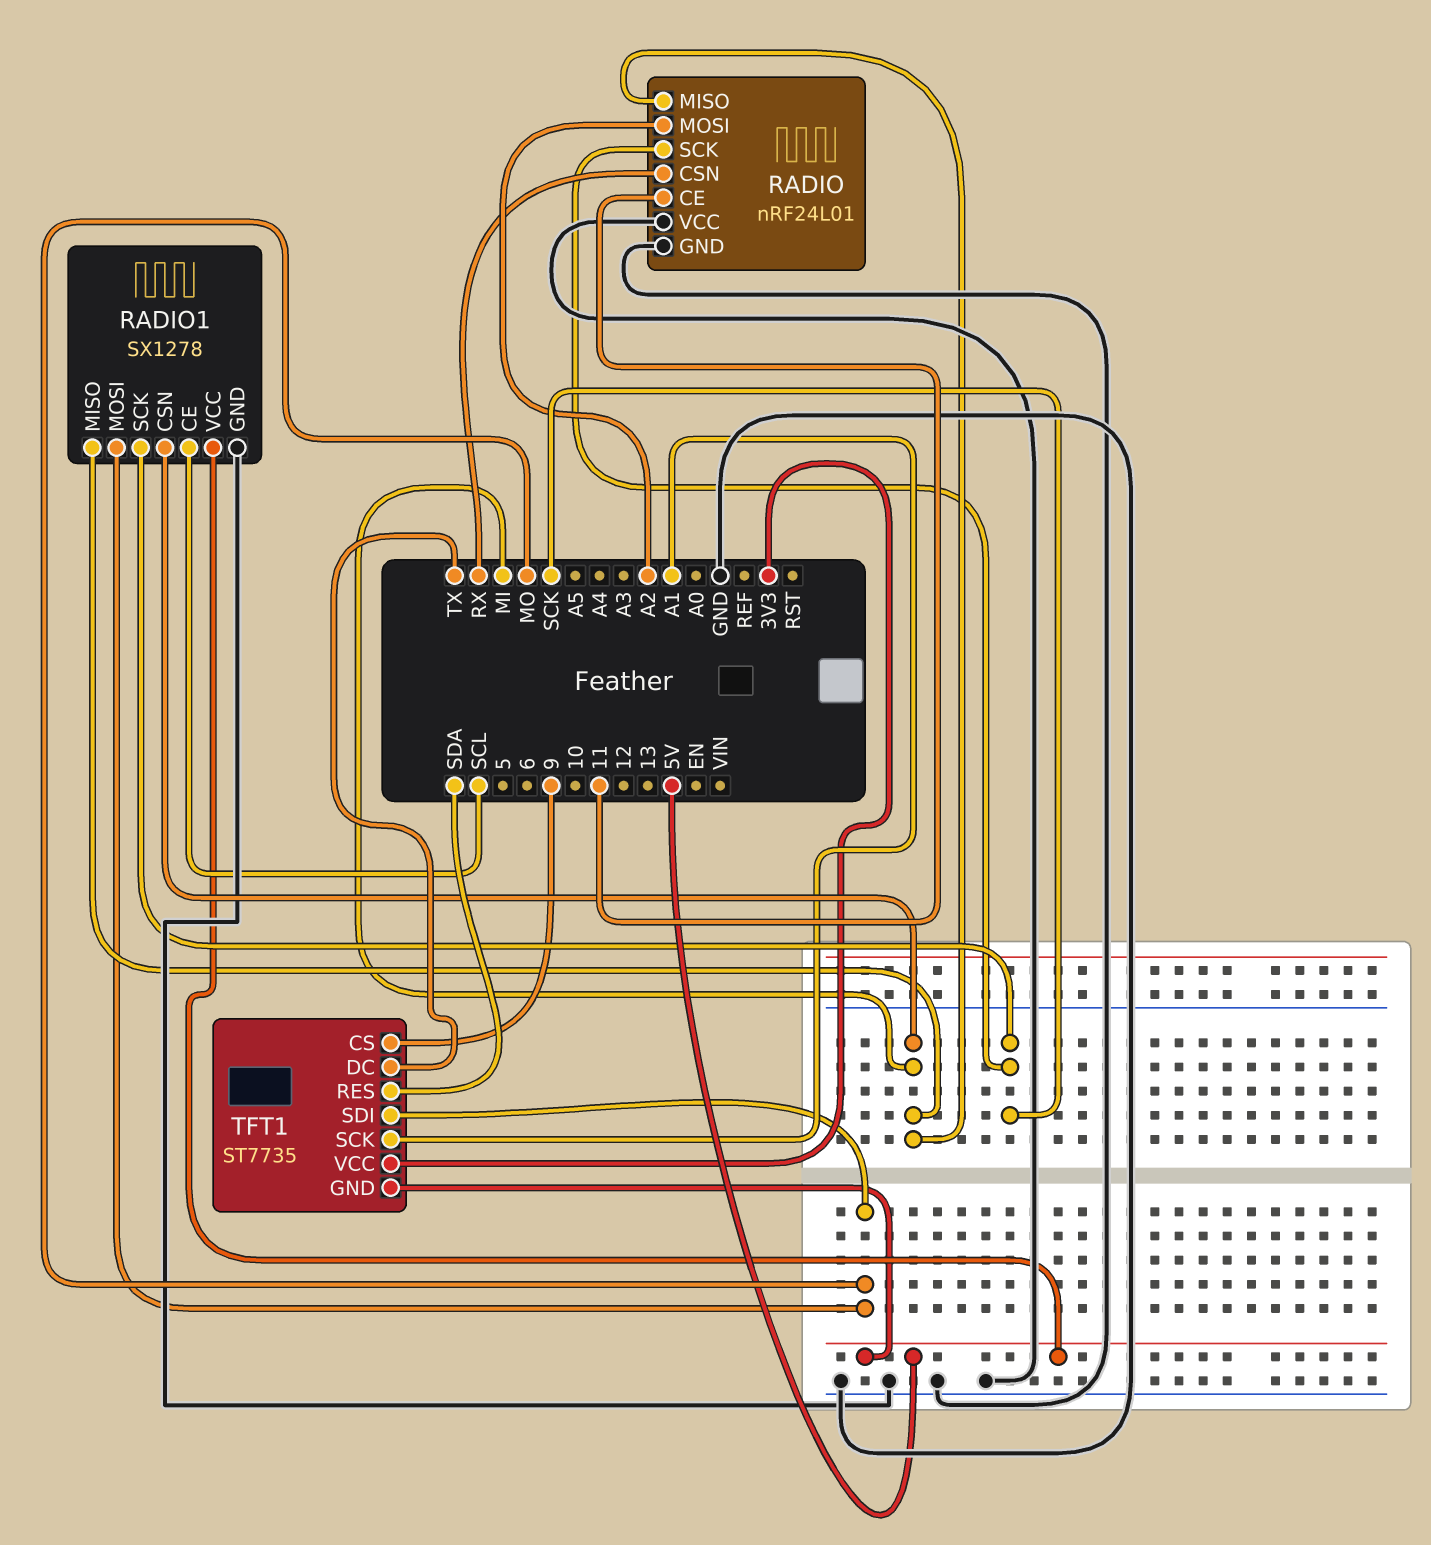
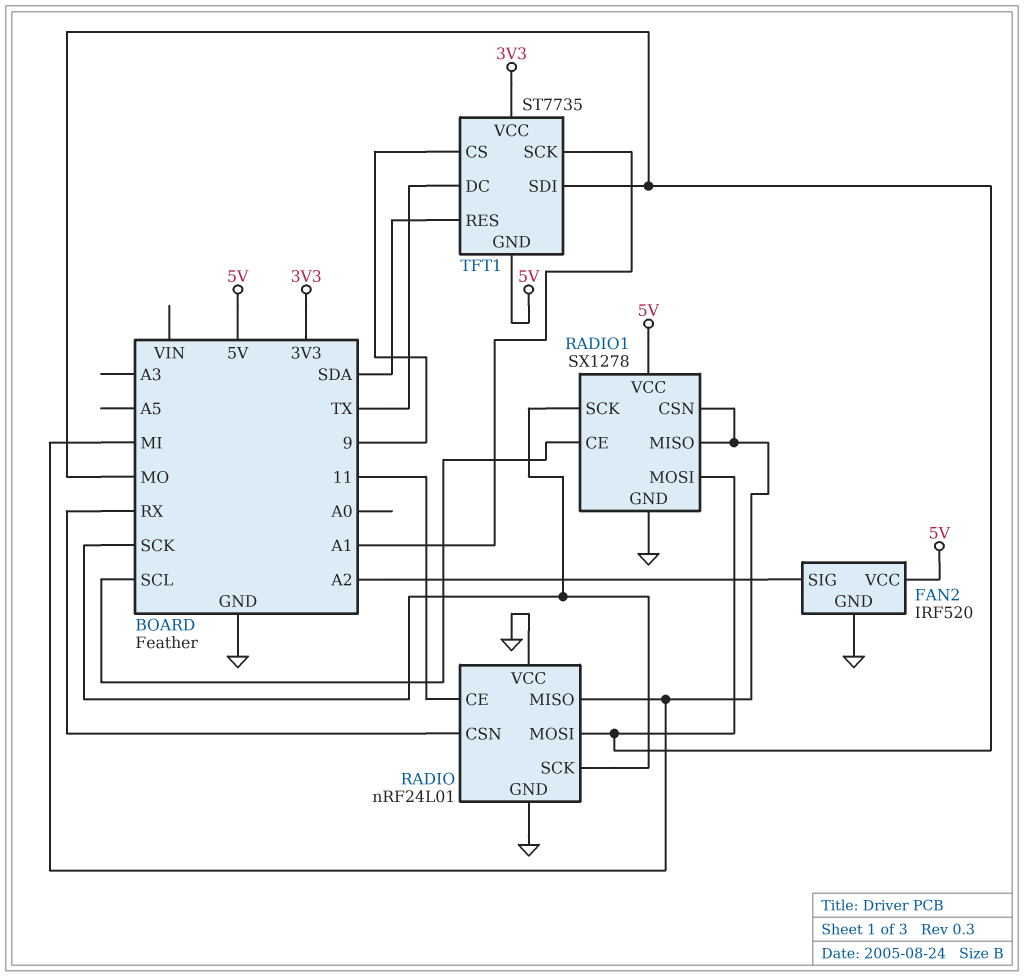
FAN2: none -> IRF520
FAN2 pin GND: none -> GND
FAN2 pin SIG: none -> A2
FAN2 pin VCC: none -> 5V
RADIO pin MOSI: A2 -> MO

